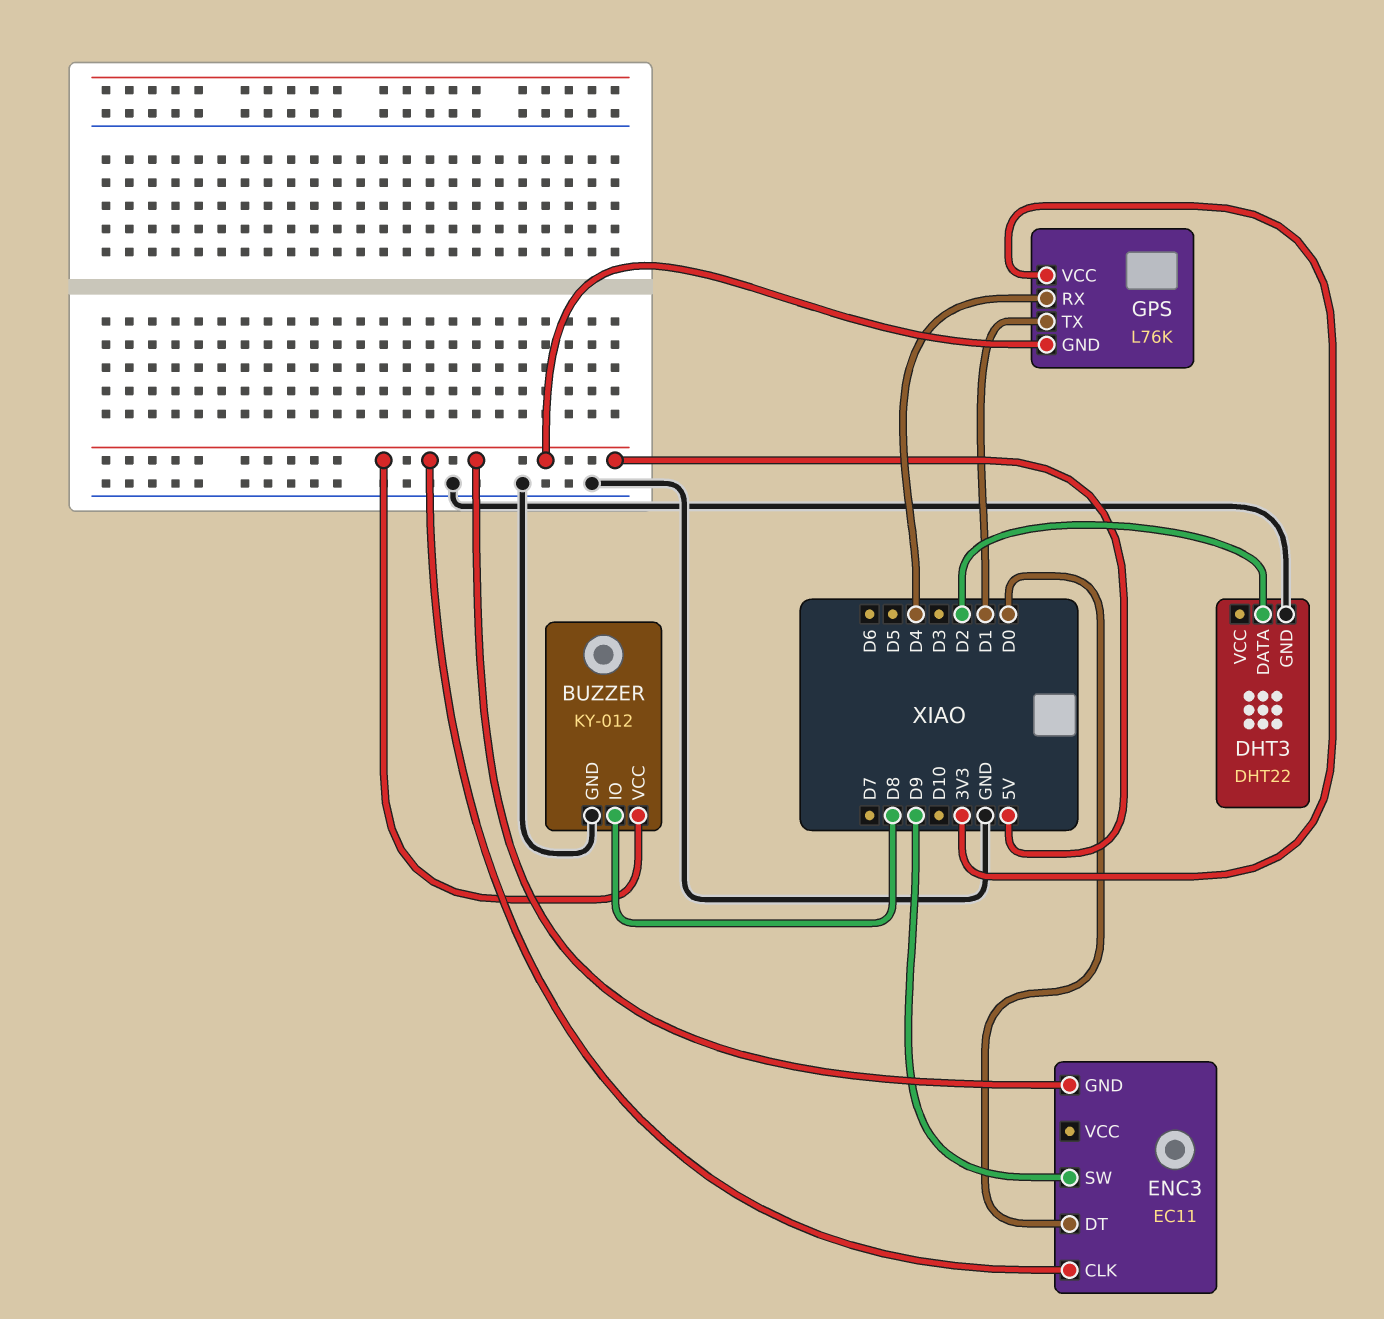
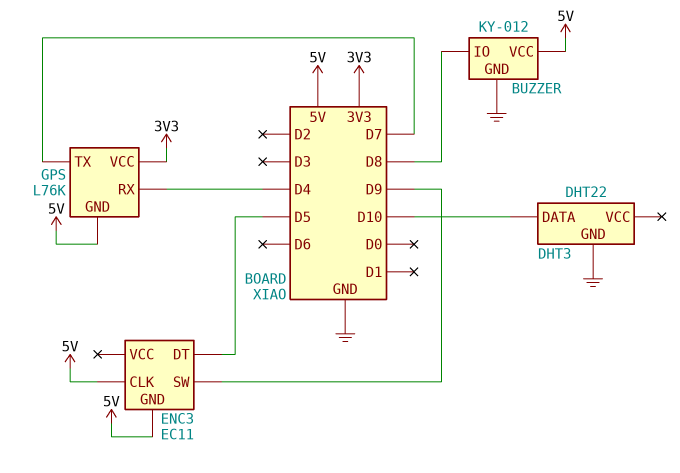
DHT3 pin DATA: D2 -> D10
ENC3 pin DT: D0 -> D5
GPS pin TX: D1 -> D7

